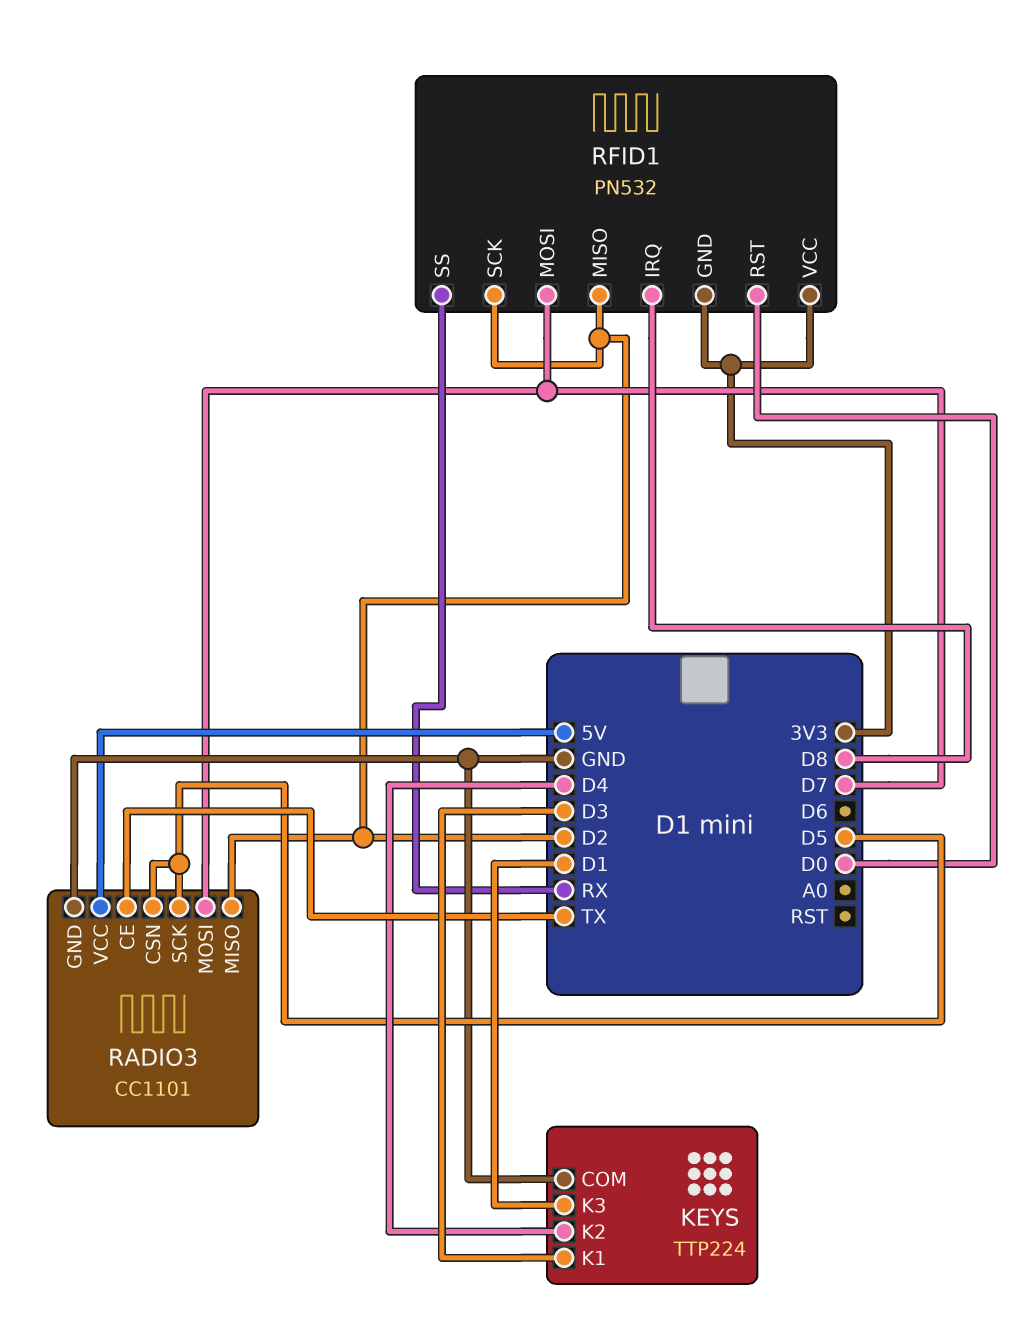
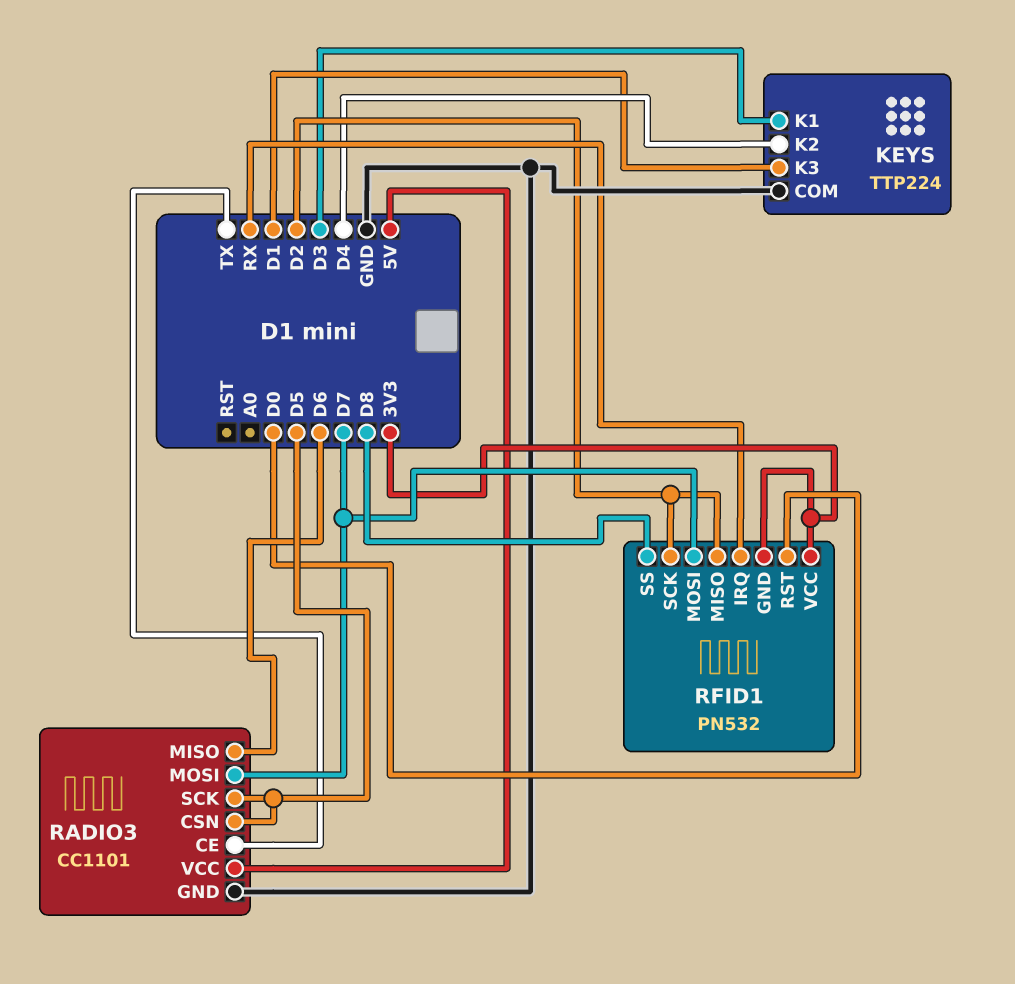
RADIO3 pin MISO: D2 -> D6
RFID1 pin IRQ: D8 -> RX
RFID1 pin SS: RX -> D8

